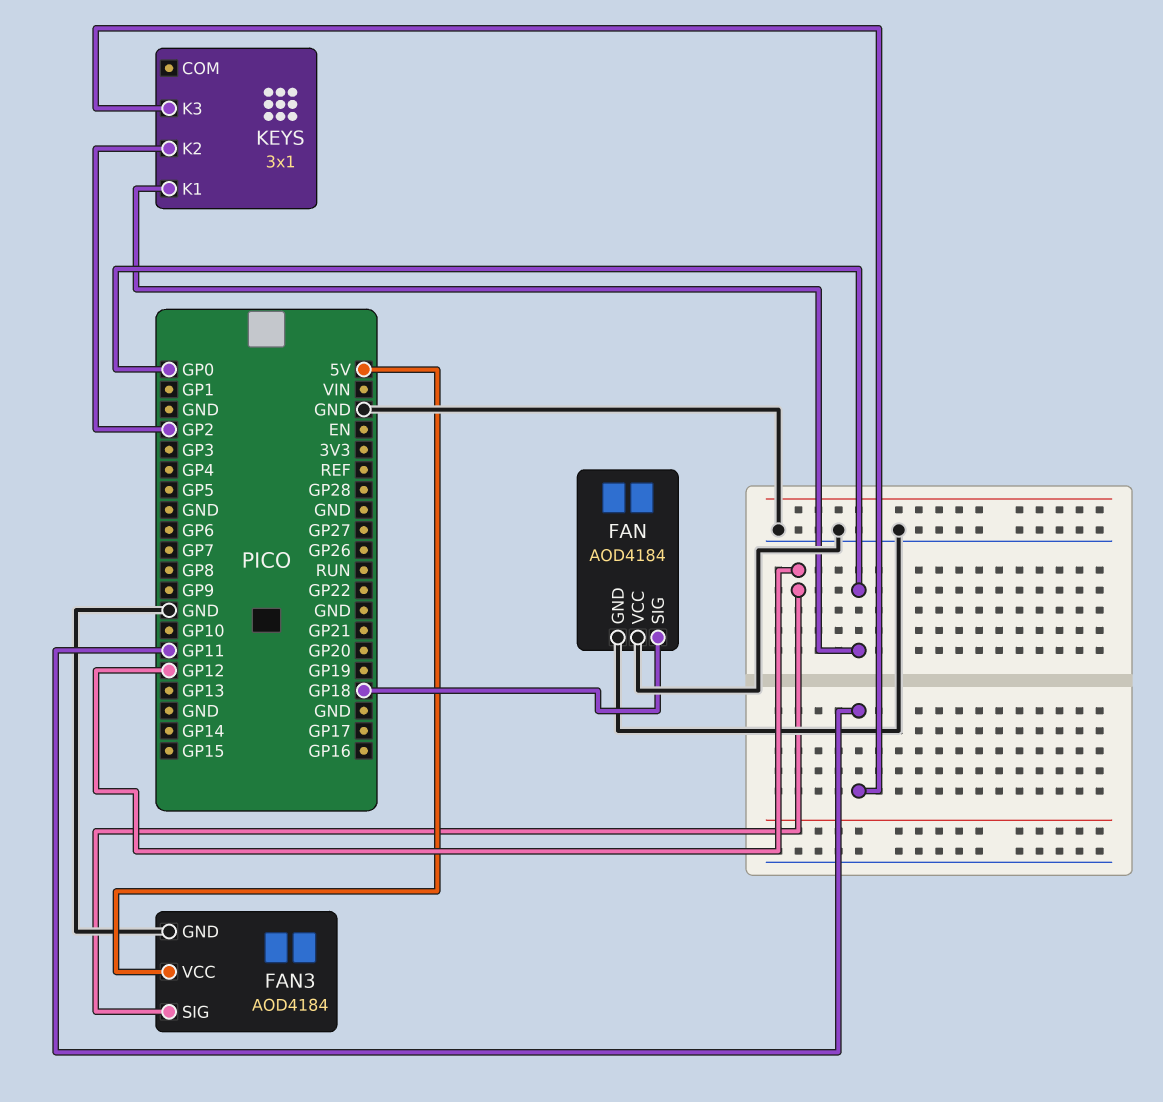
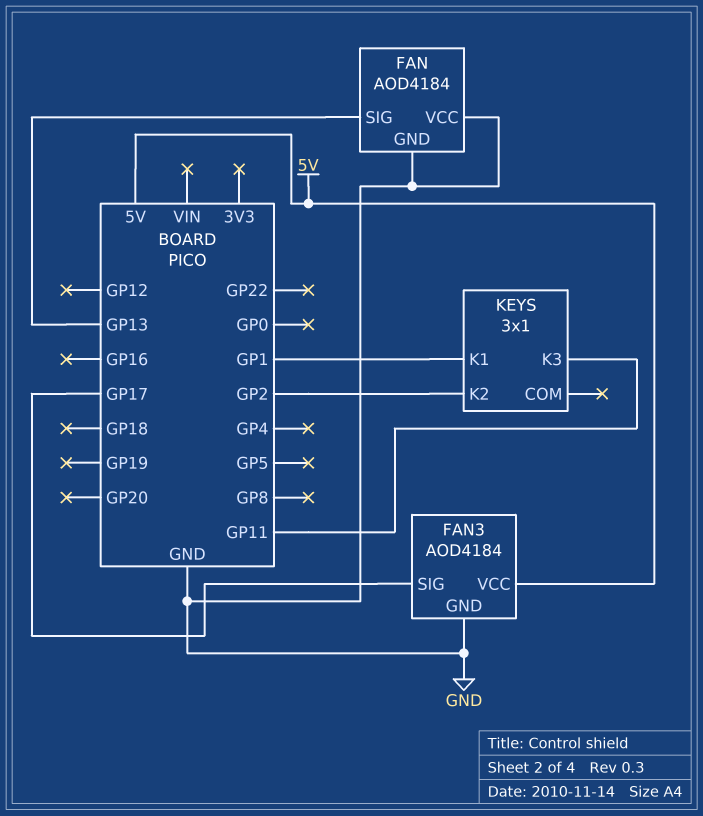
FAN pin SIG: GP18 -> GP13
FAN3 pin SIG: GP12 -> GP17
KEYS pin K1: GP0 -> GP1

